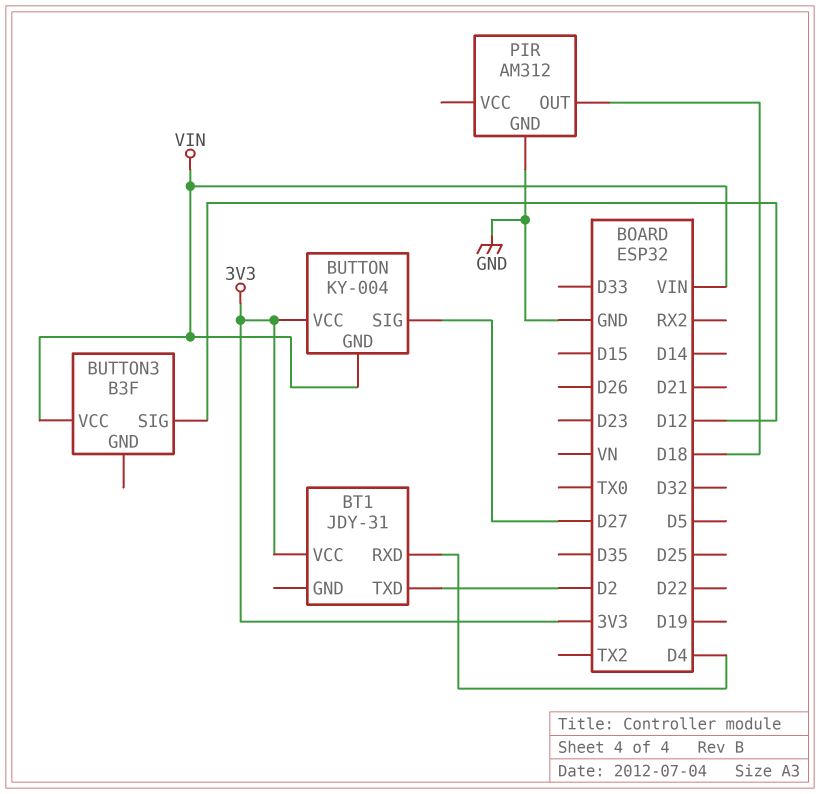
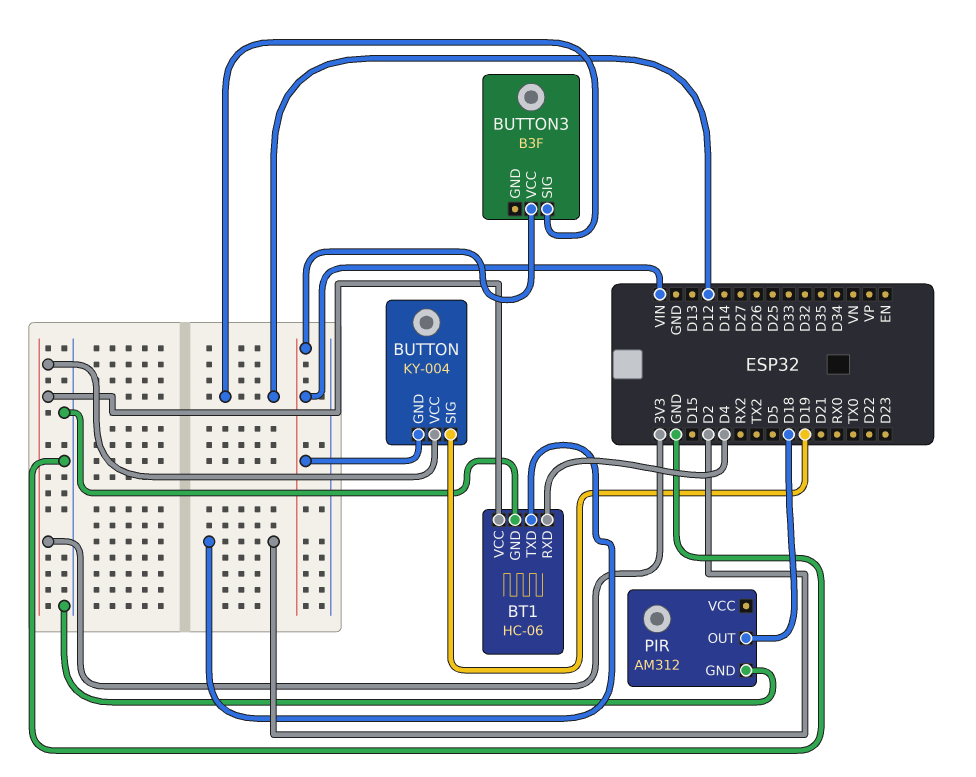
BT1: JDY-31 -> HC-06
BT1 pin GND: none -> GND
BUTTON pin SIG: D27 -> D19

